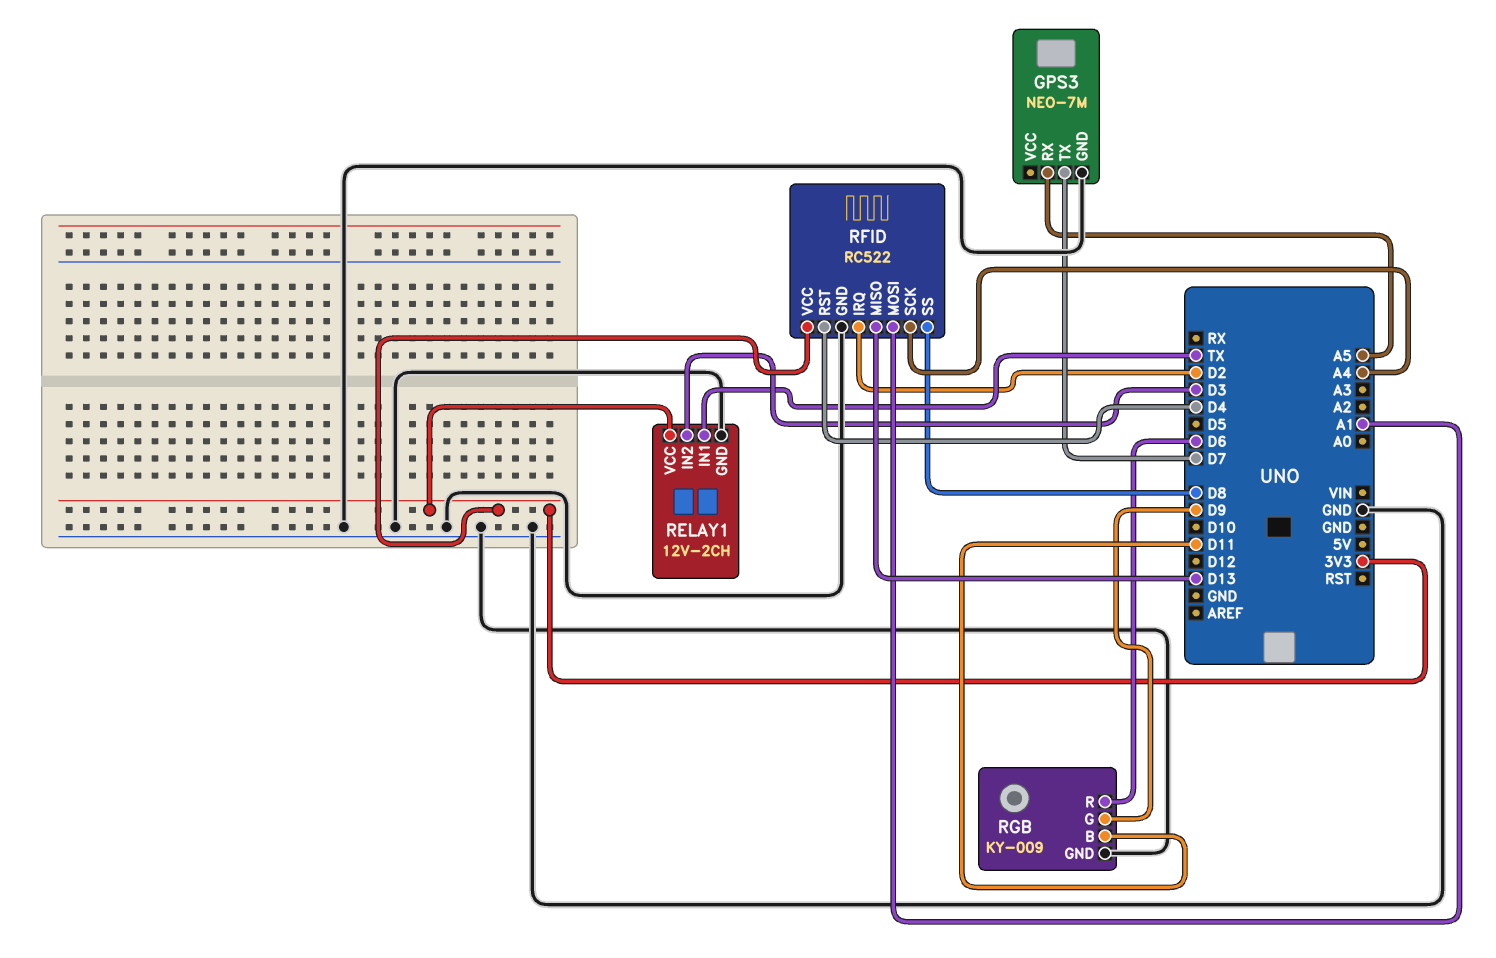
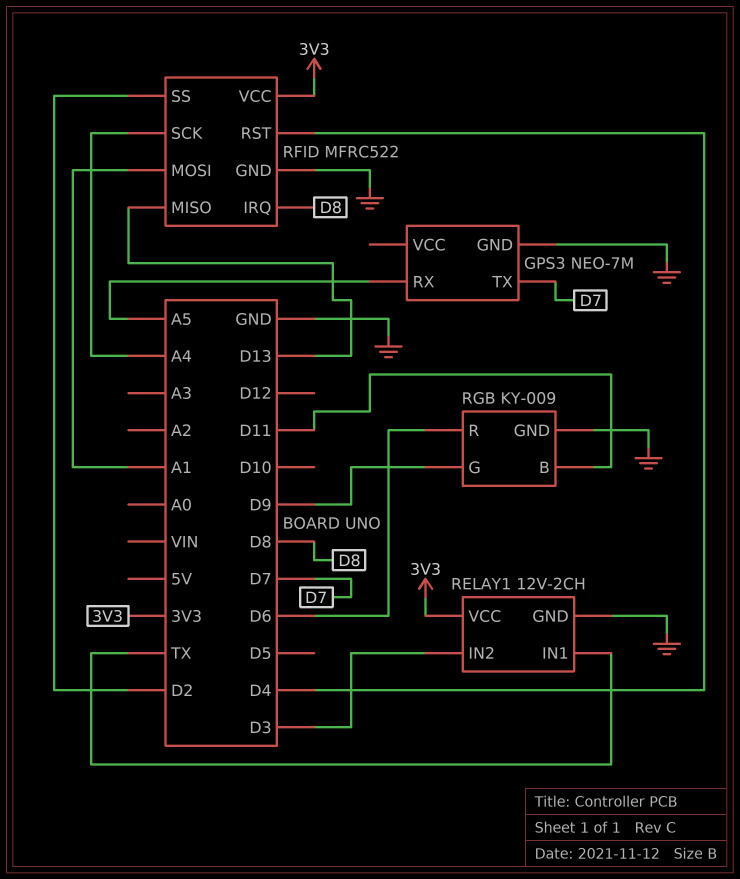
RFID: RC522 -> MFRC522
RFID pin IRQ: D2 -> D8
RFID pin SS: D8 -> D2

